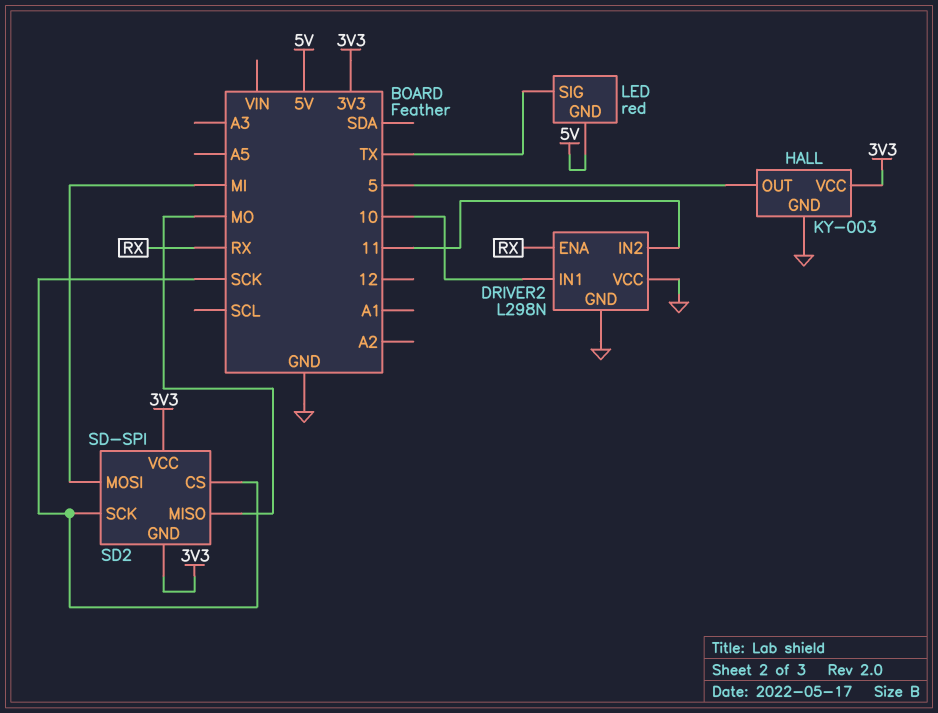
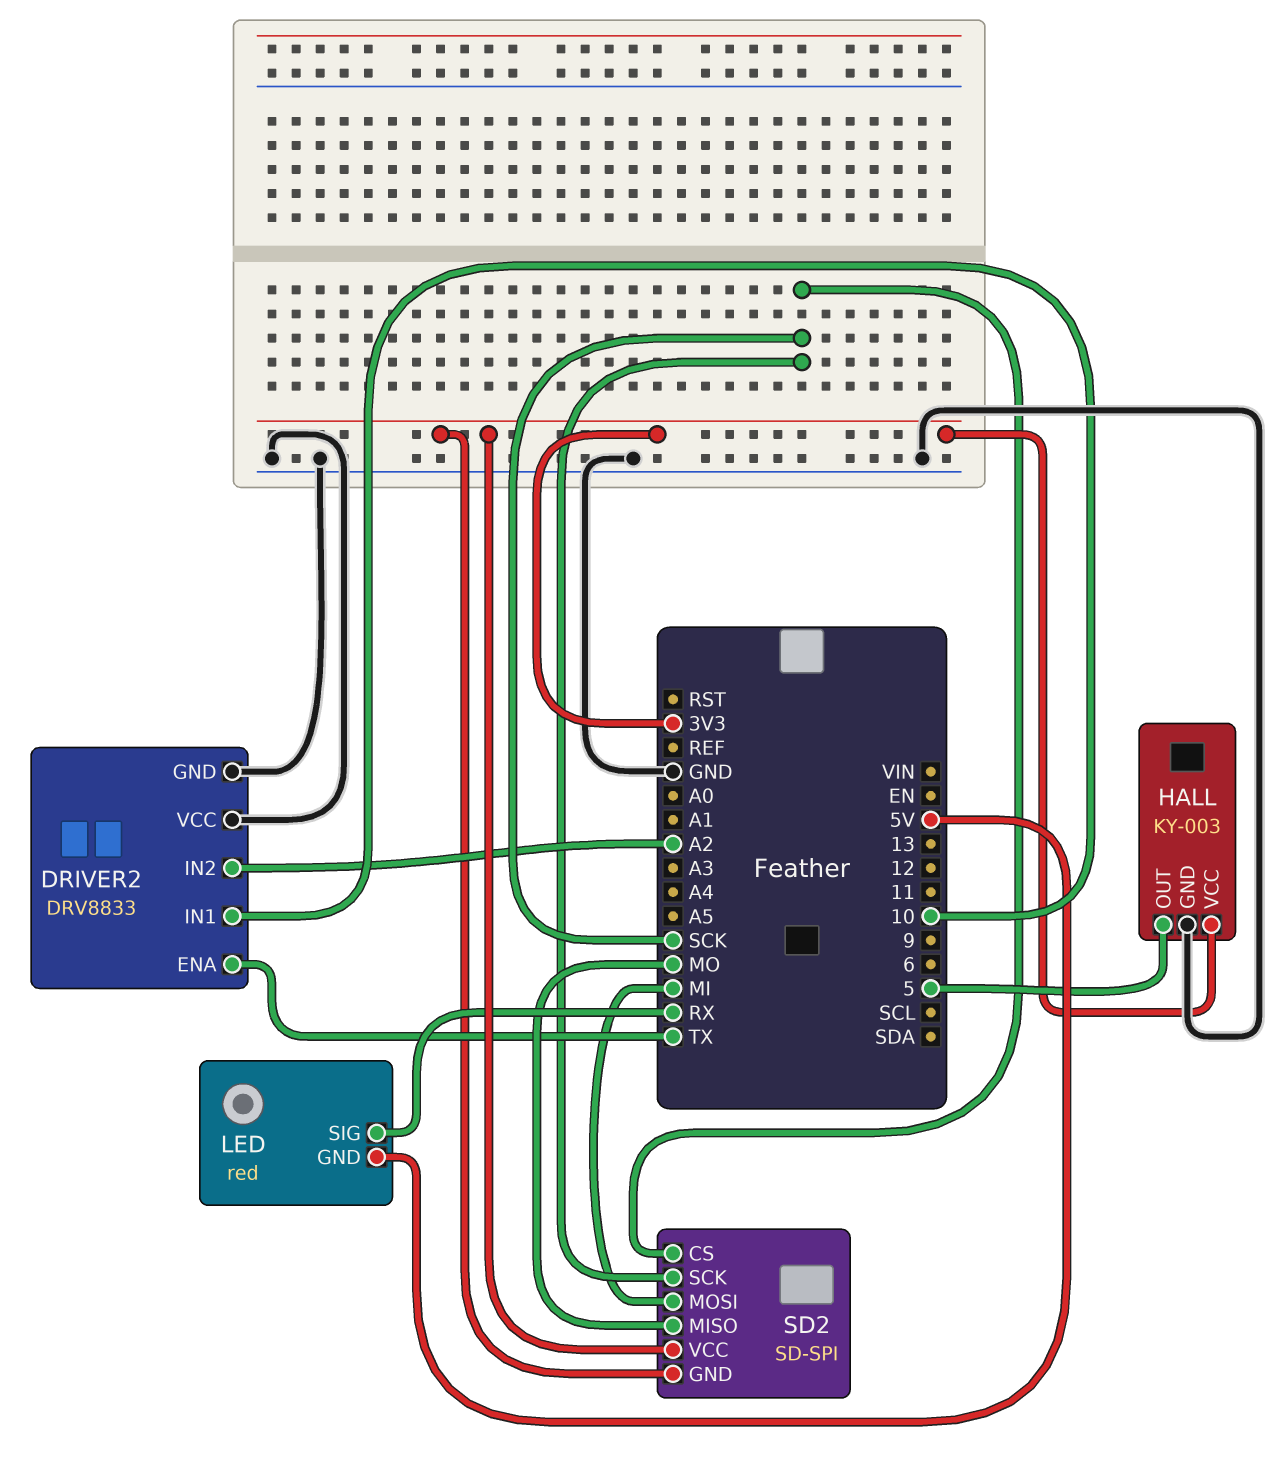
DRIVER2: L298N -> DRV8833
DRIVER2 pin ENA: RX -> TX
DRIVER2 pin IN2: 11 -> A2
LED pin SIG: TX -> RX

